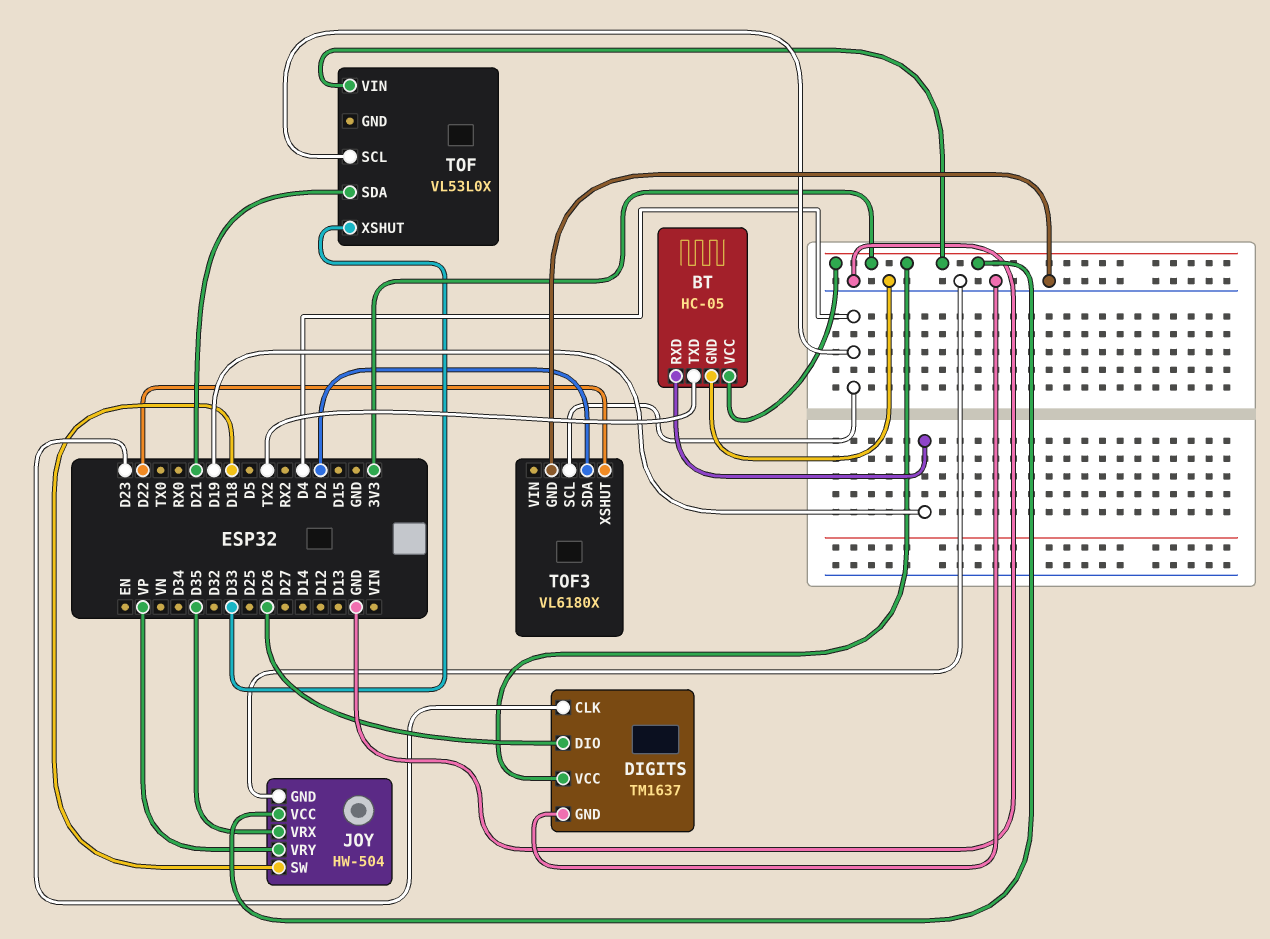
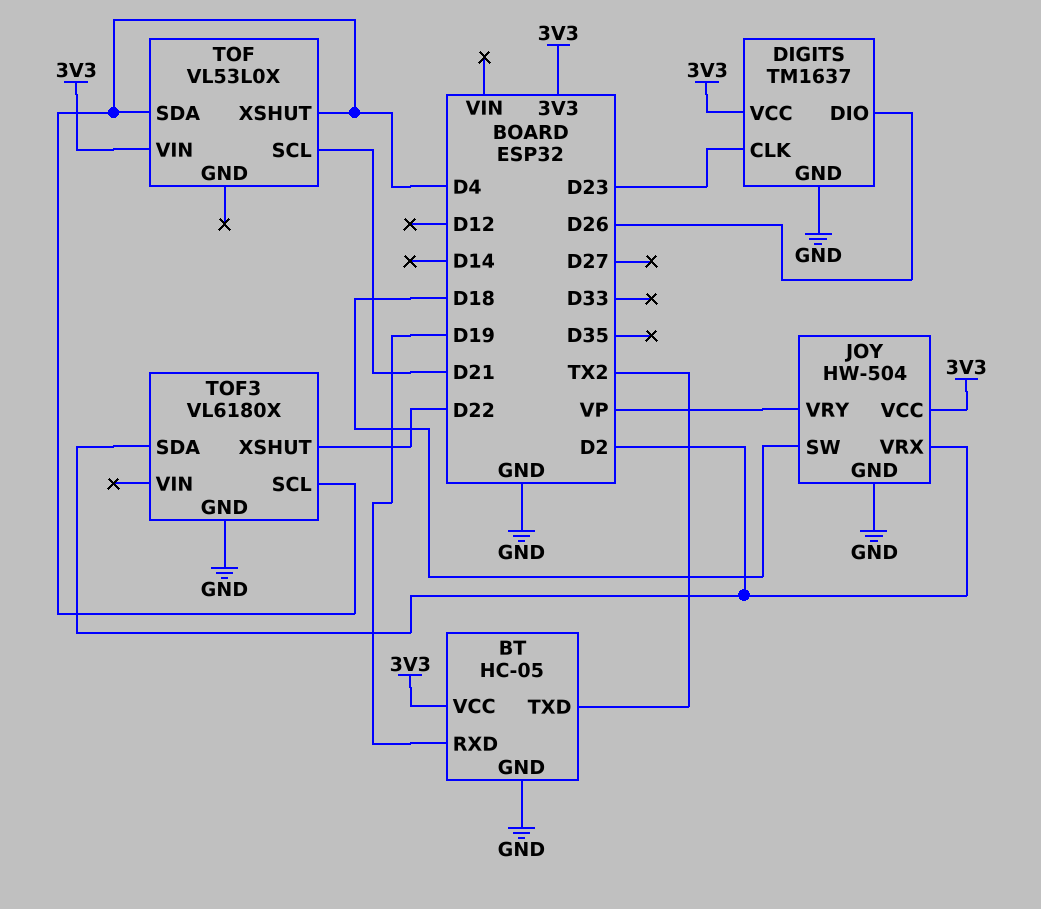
JOY pin VRX: D35 -> D2
TOF pin SCL: D4 -> D21
TOF pin SDA: D21 -> D4
TOF pin XSHUT: D33 -> D4

